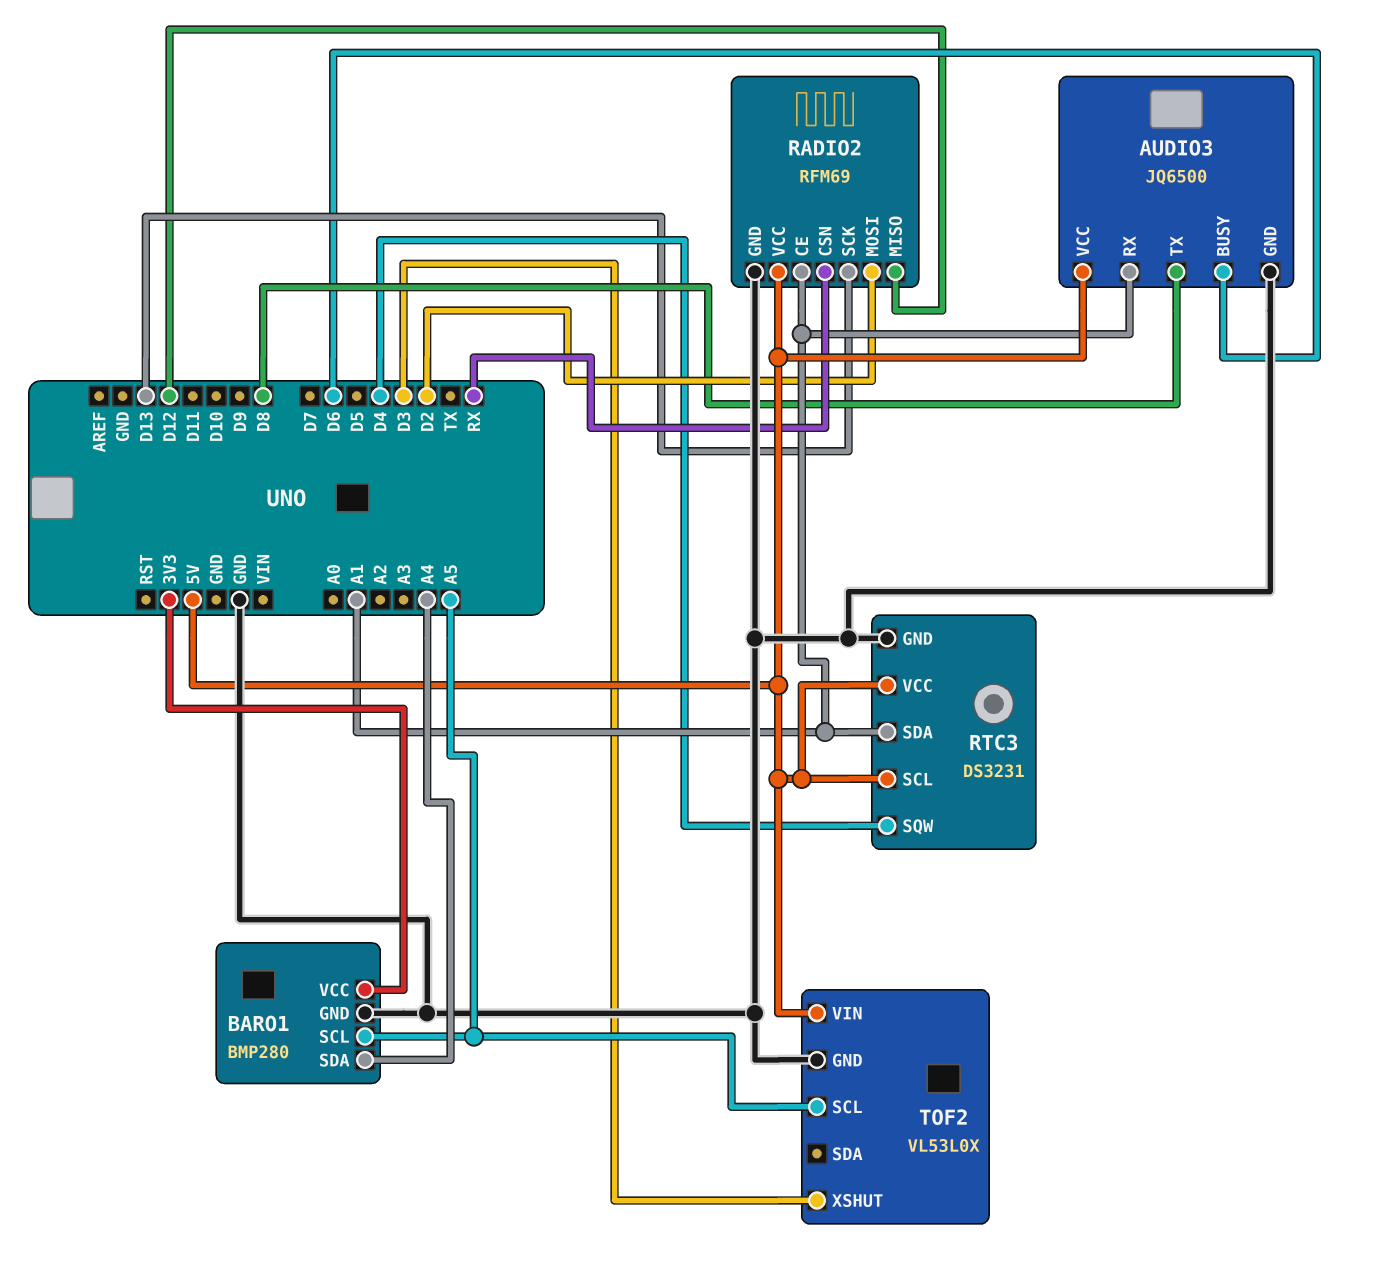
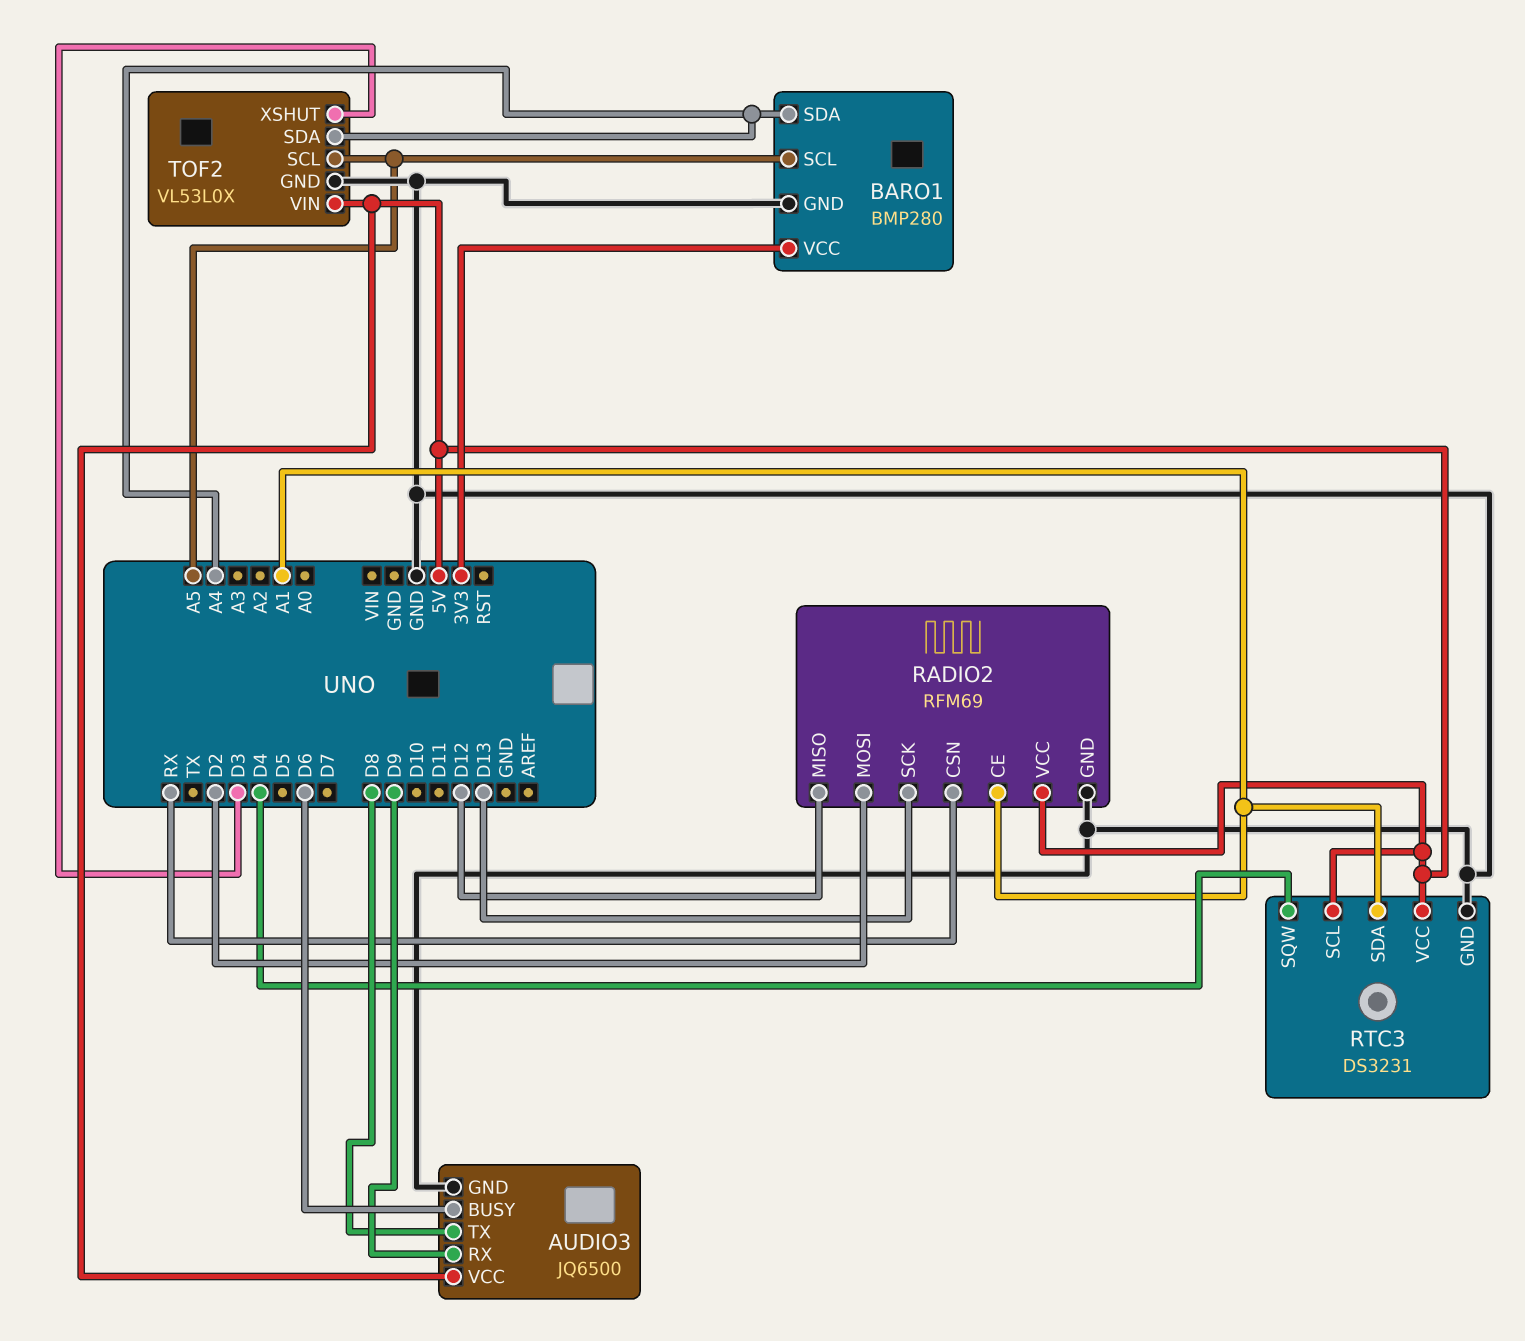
AUDIO3 pin RX: A1 -> D9
TOF2 pin SDA: none -> A4

